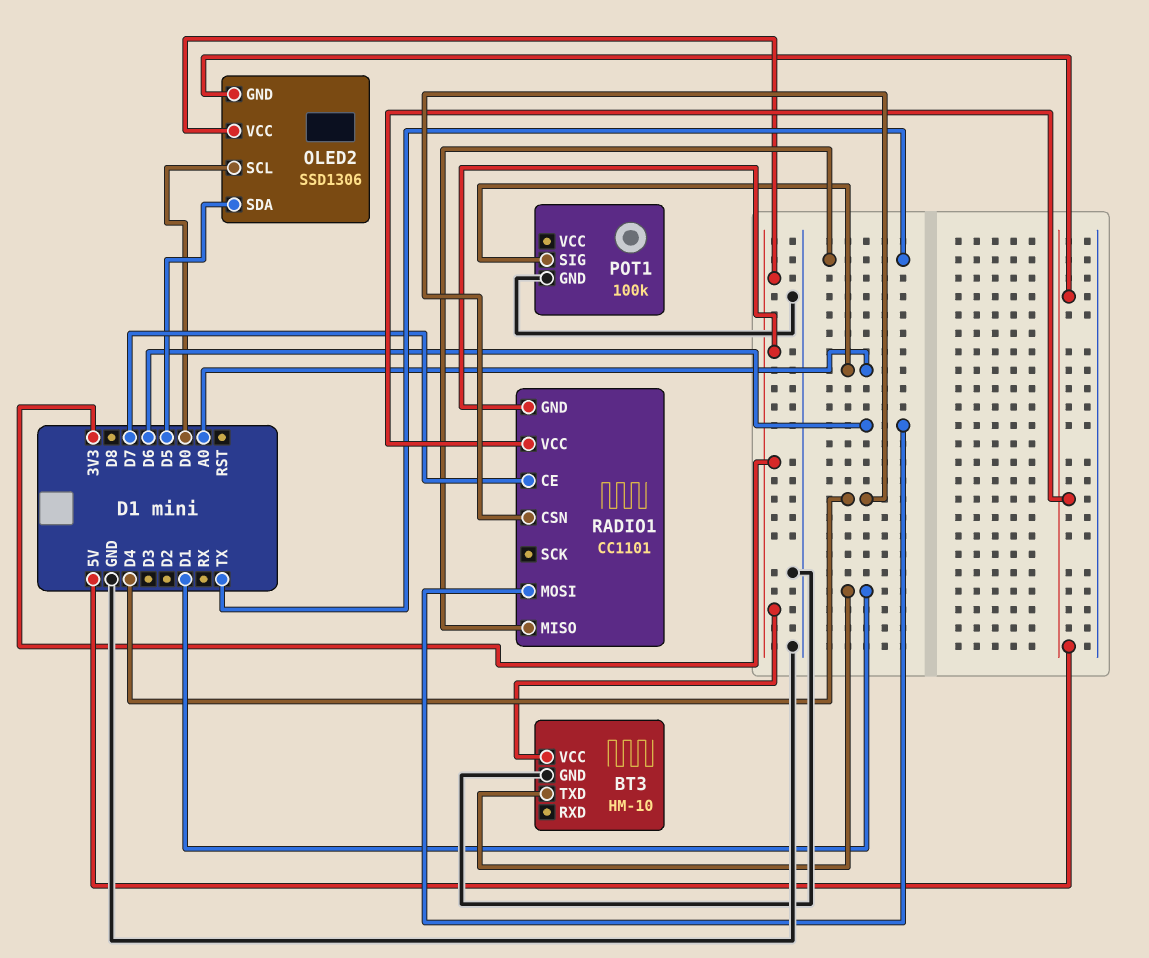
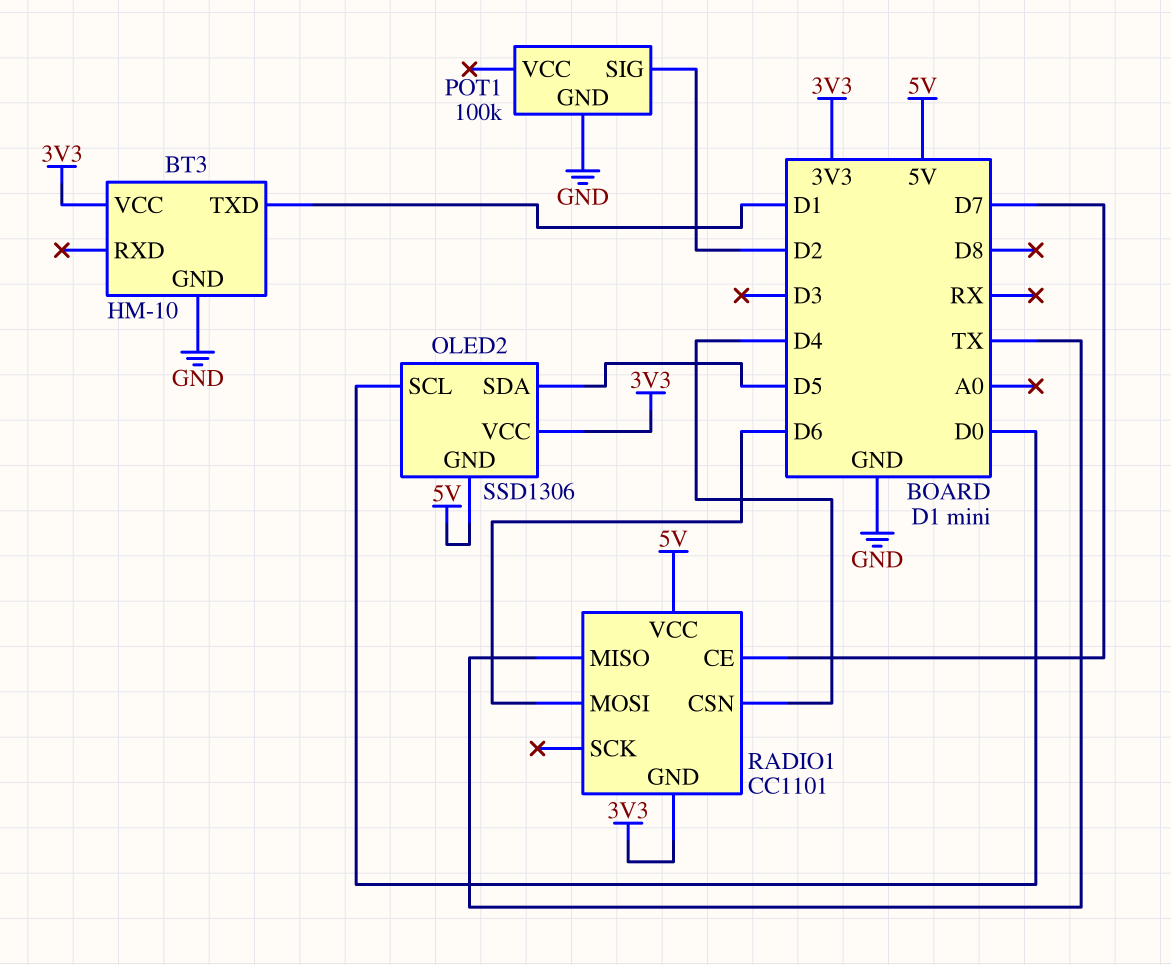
POT1 pin SIG: A0 -> D2

